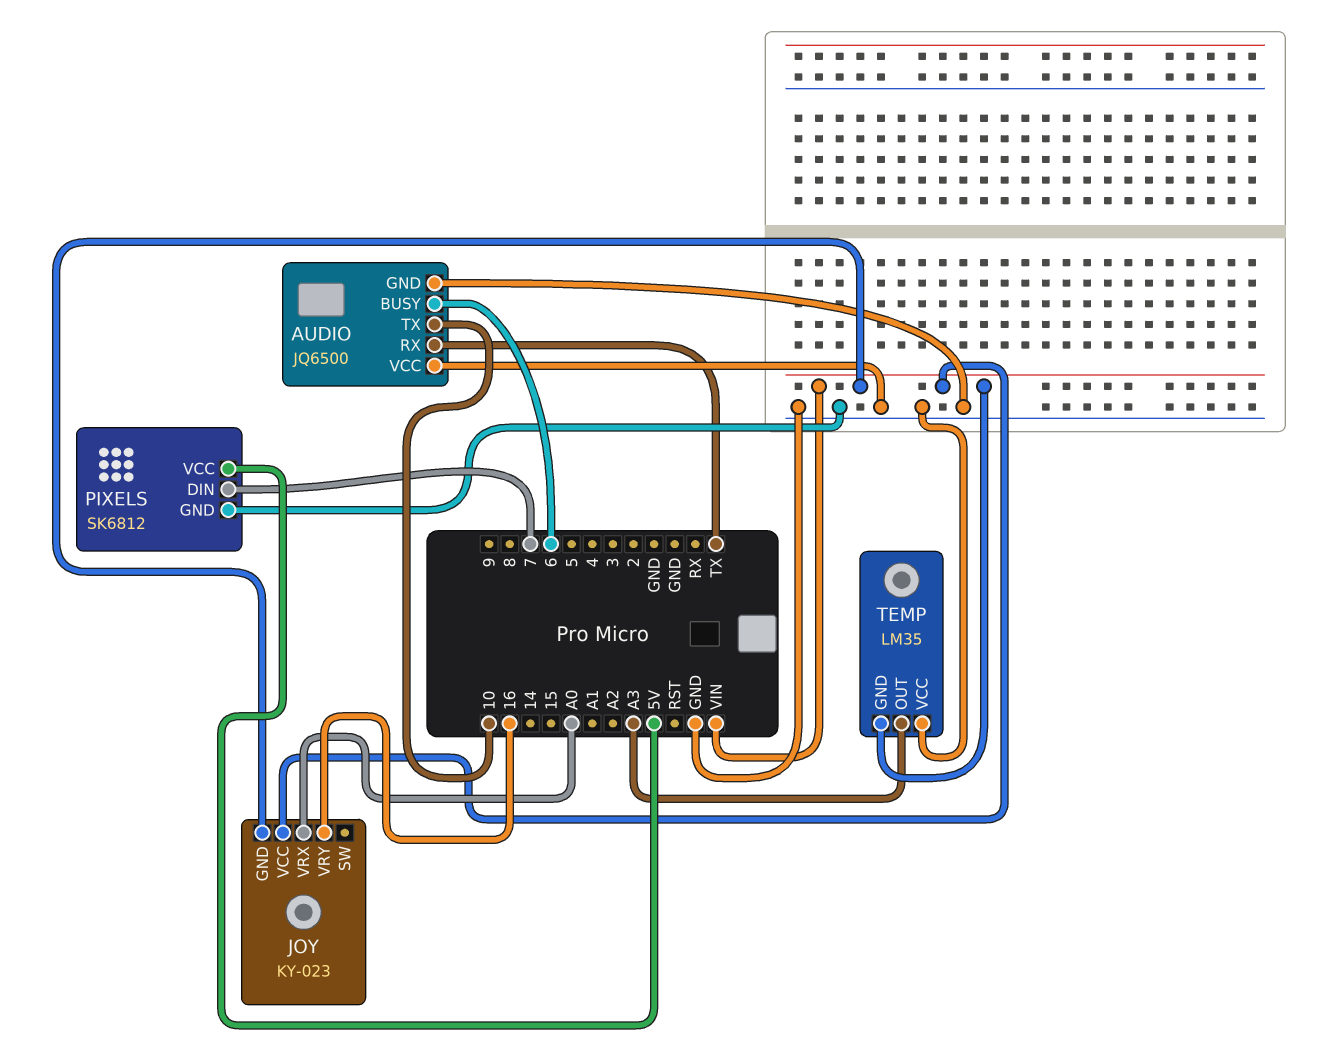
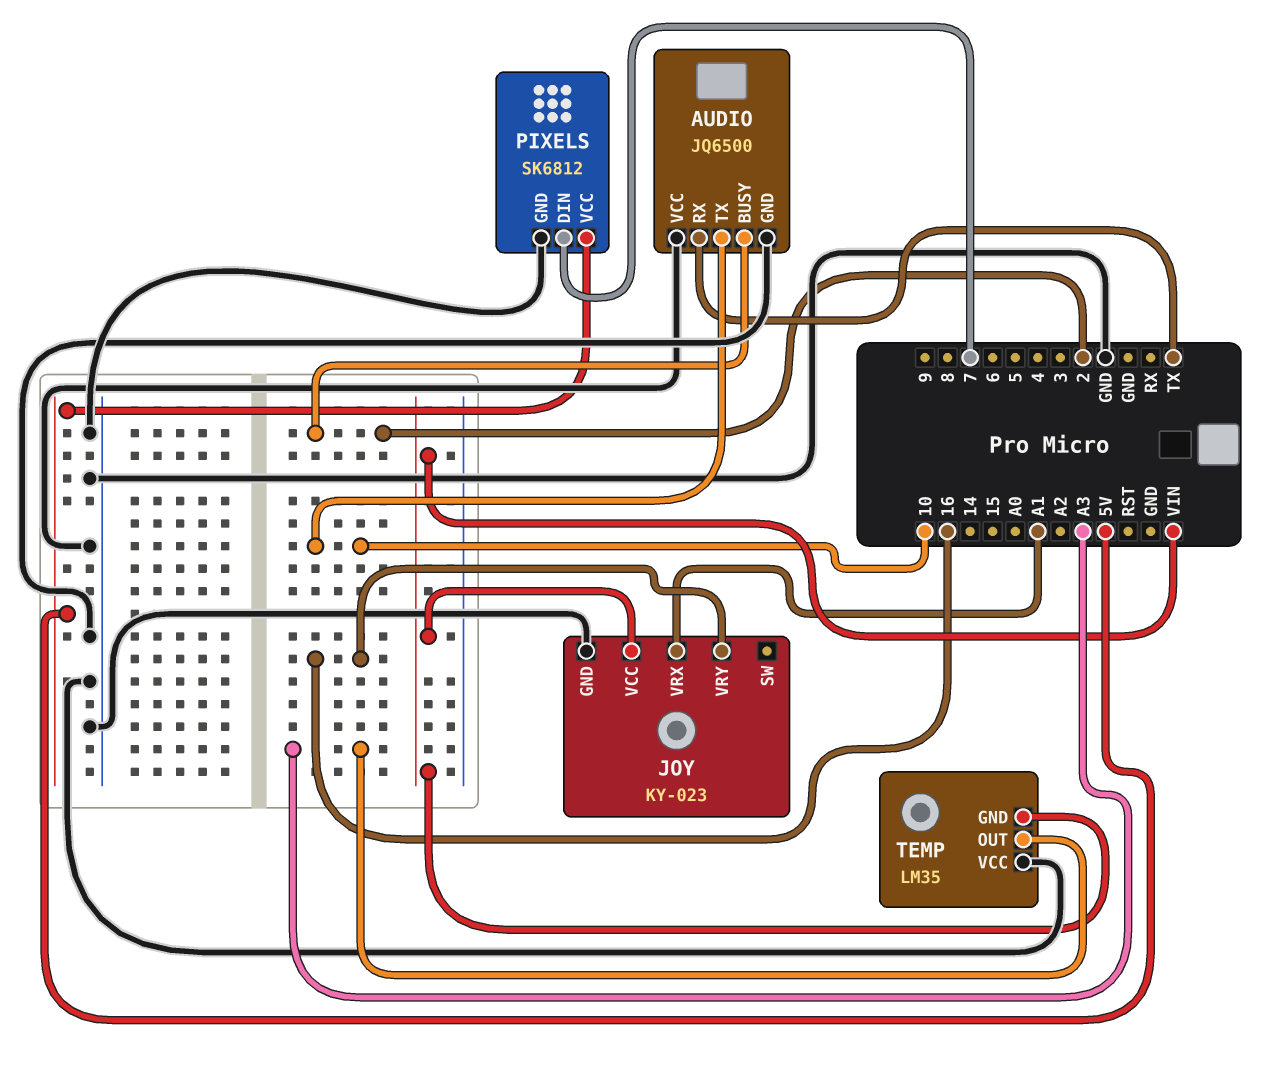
AUDIO pin BUSY: 6 -> 2
JOY pin GND: VIN -> GND
JOY pin VRX: A0 -> A1

